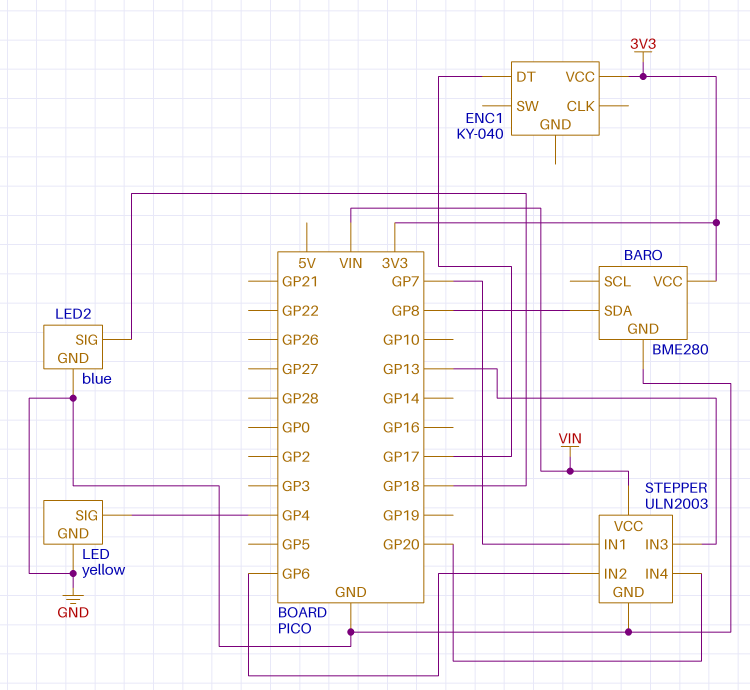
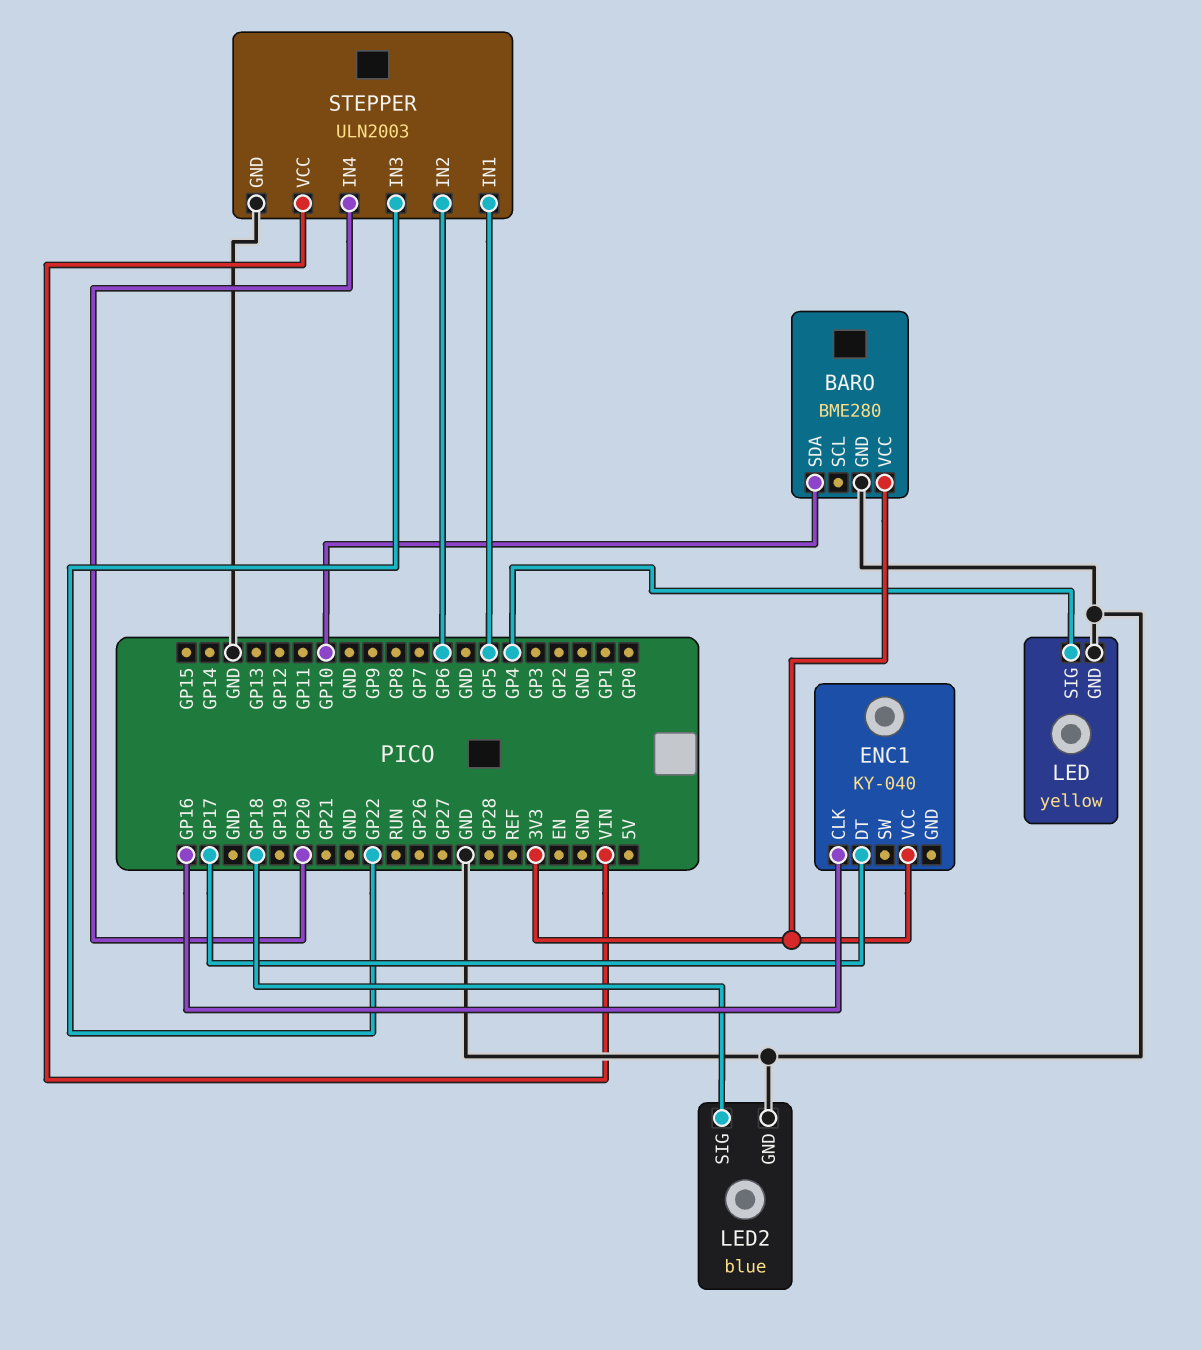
BARO pin SDA: GP8 -> GP10
ENC1 pin CLK: none -> GP16
STEPPER pin IN1: GP7 -> GP5
STEPPER pin IN3: GP13 -> GP22

